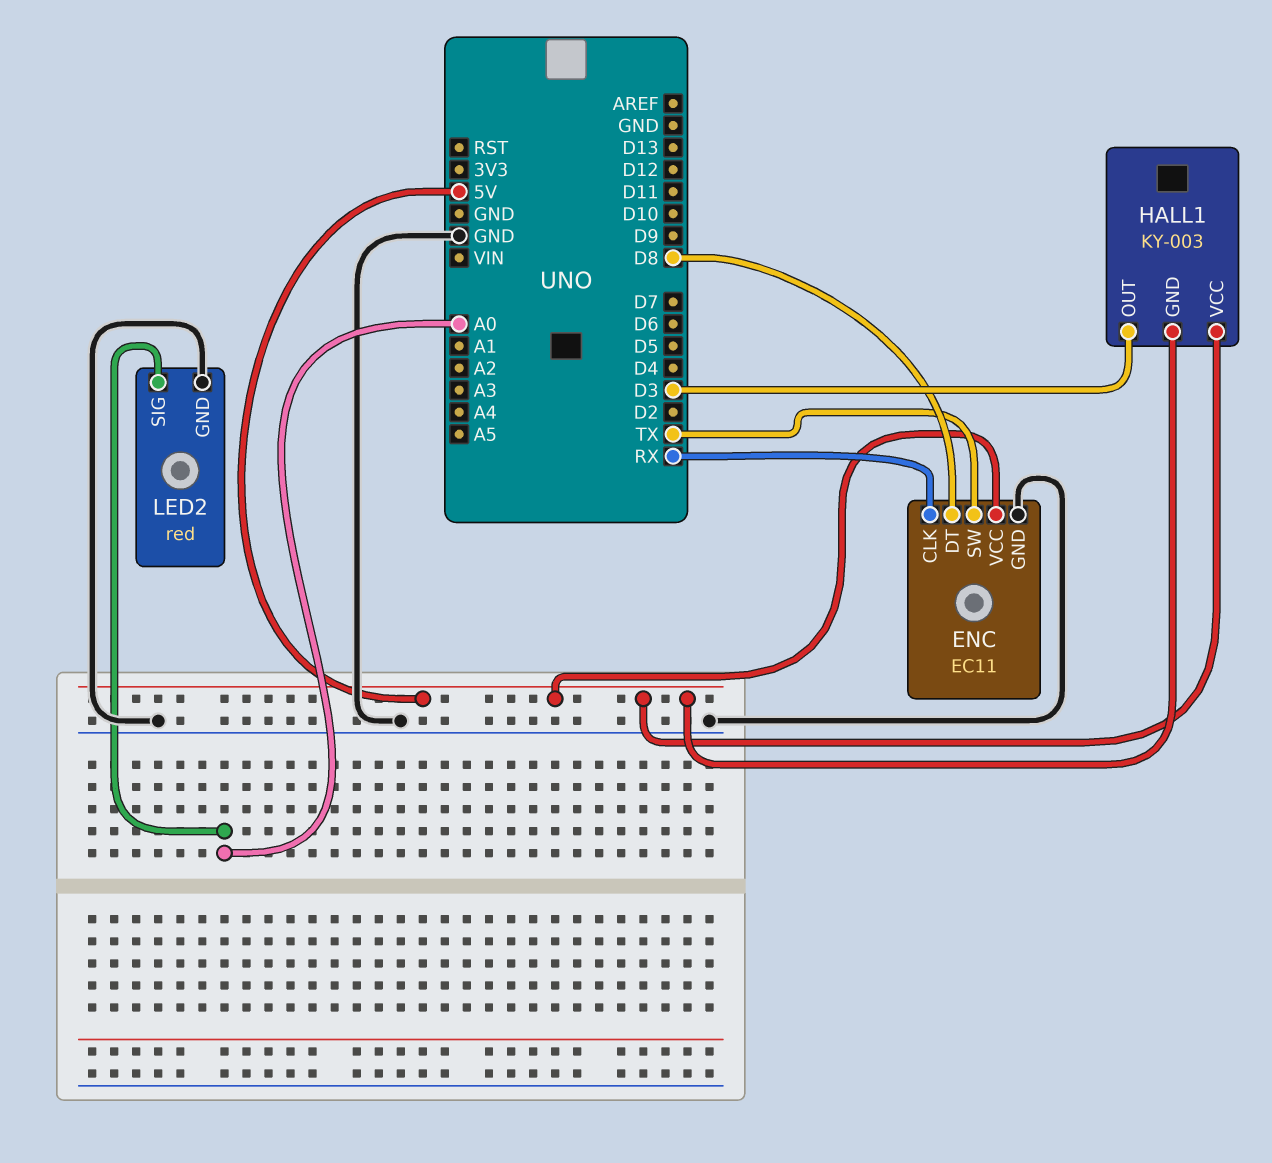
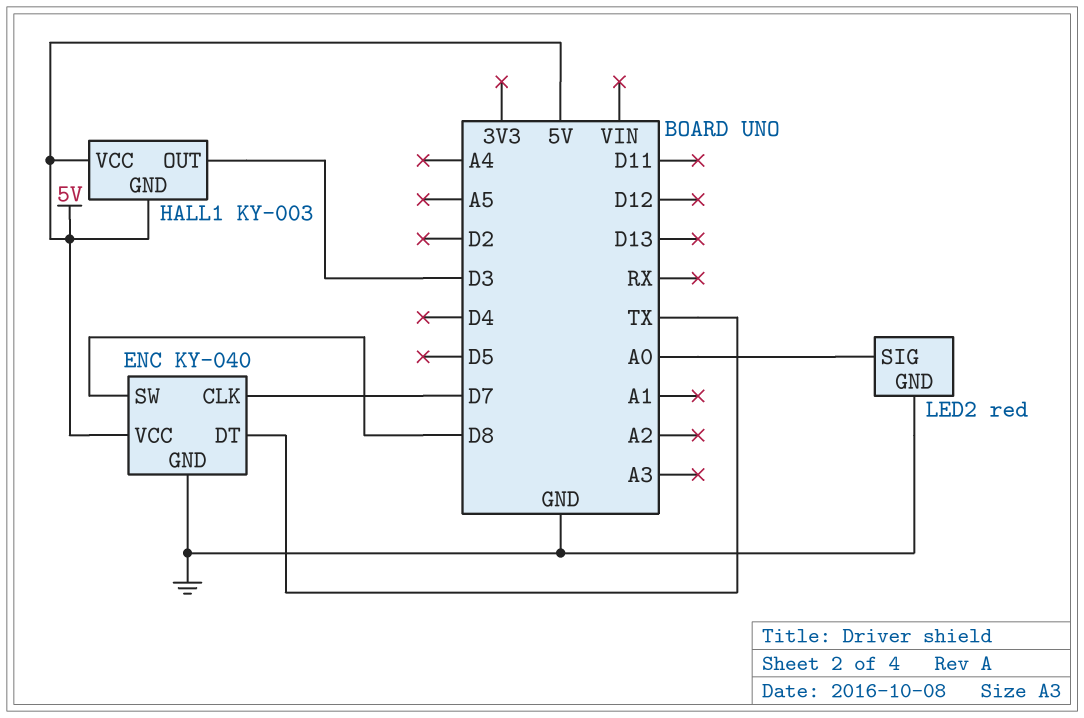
ENC: EC11 -> KY-040
ENC pin CLK: RX -> D7
ENC pin DT: D8 -> TX
ENC pin SW: TX -> D8

